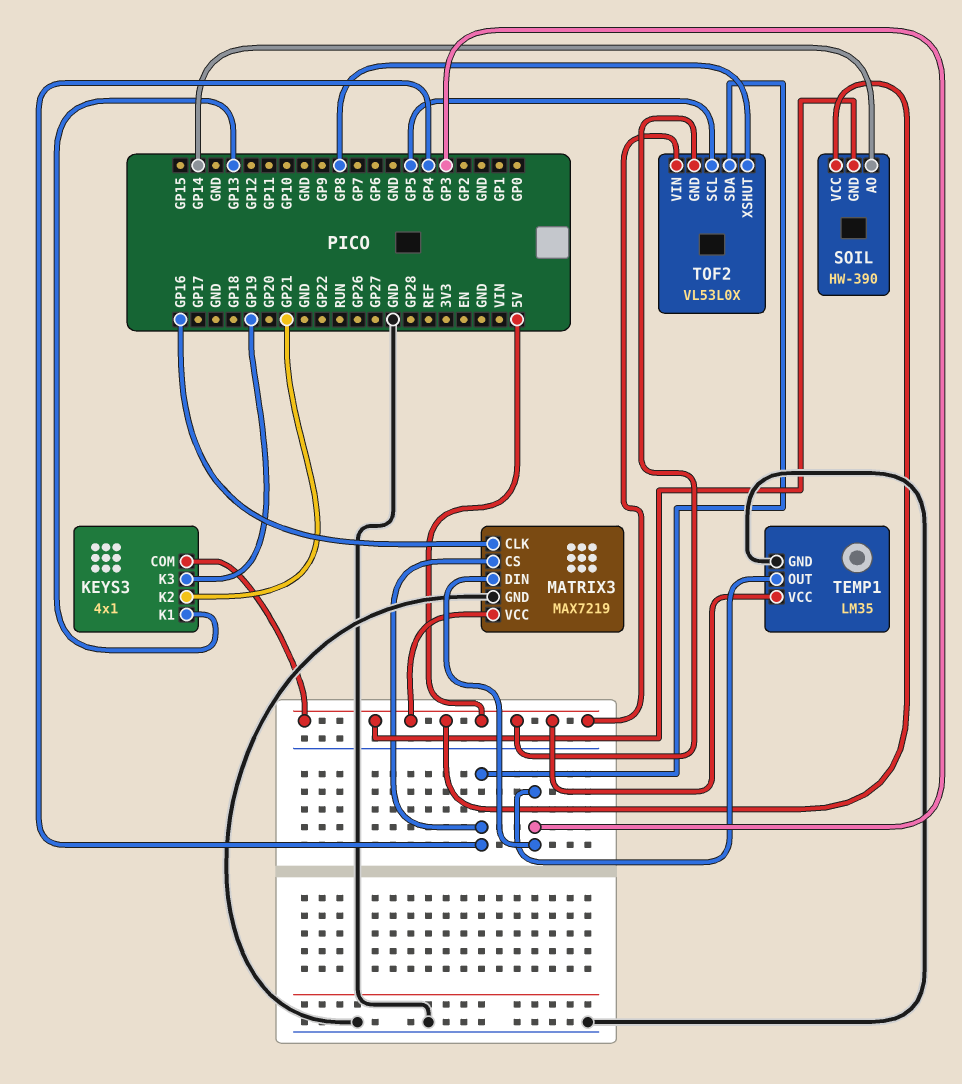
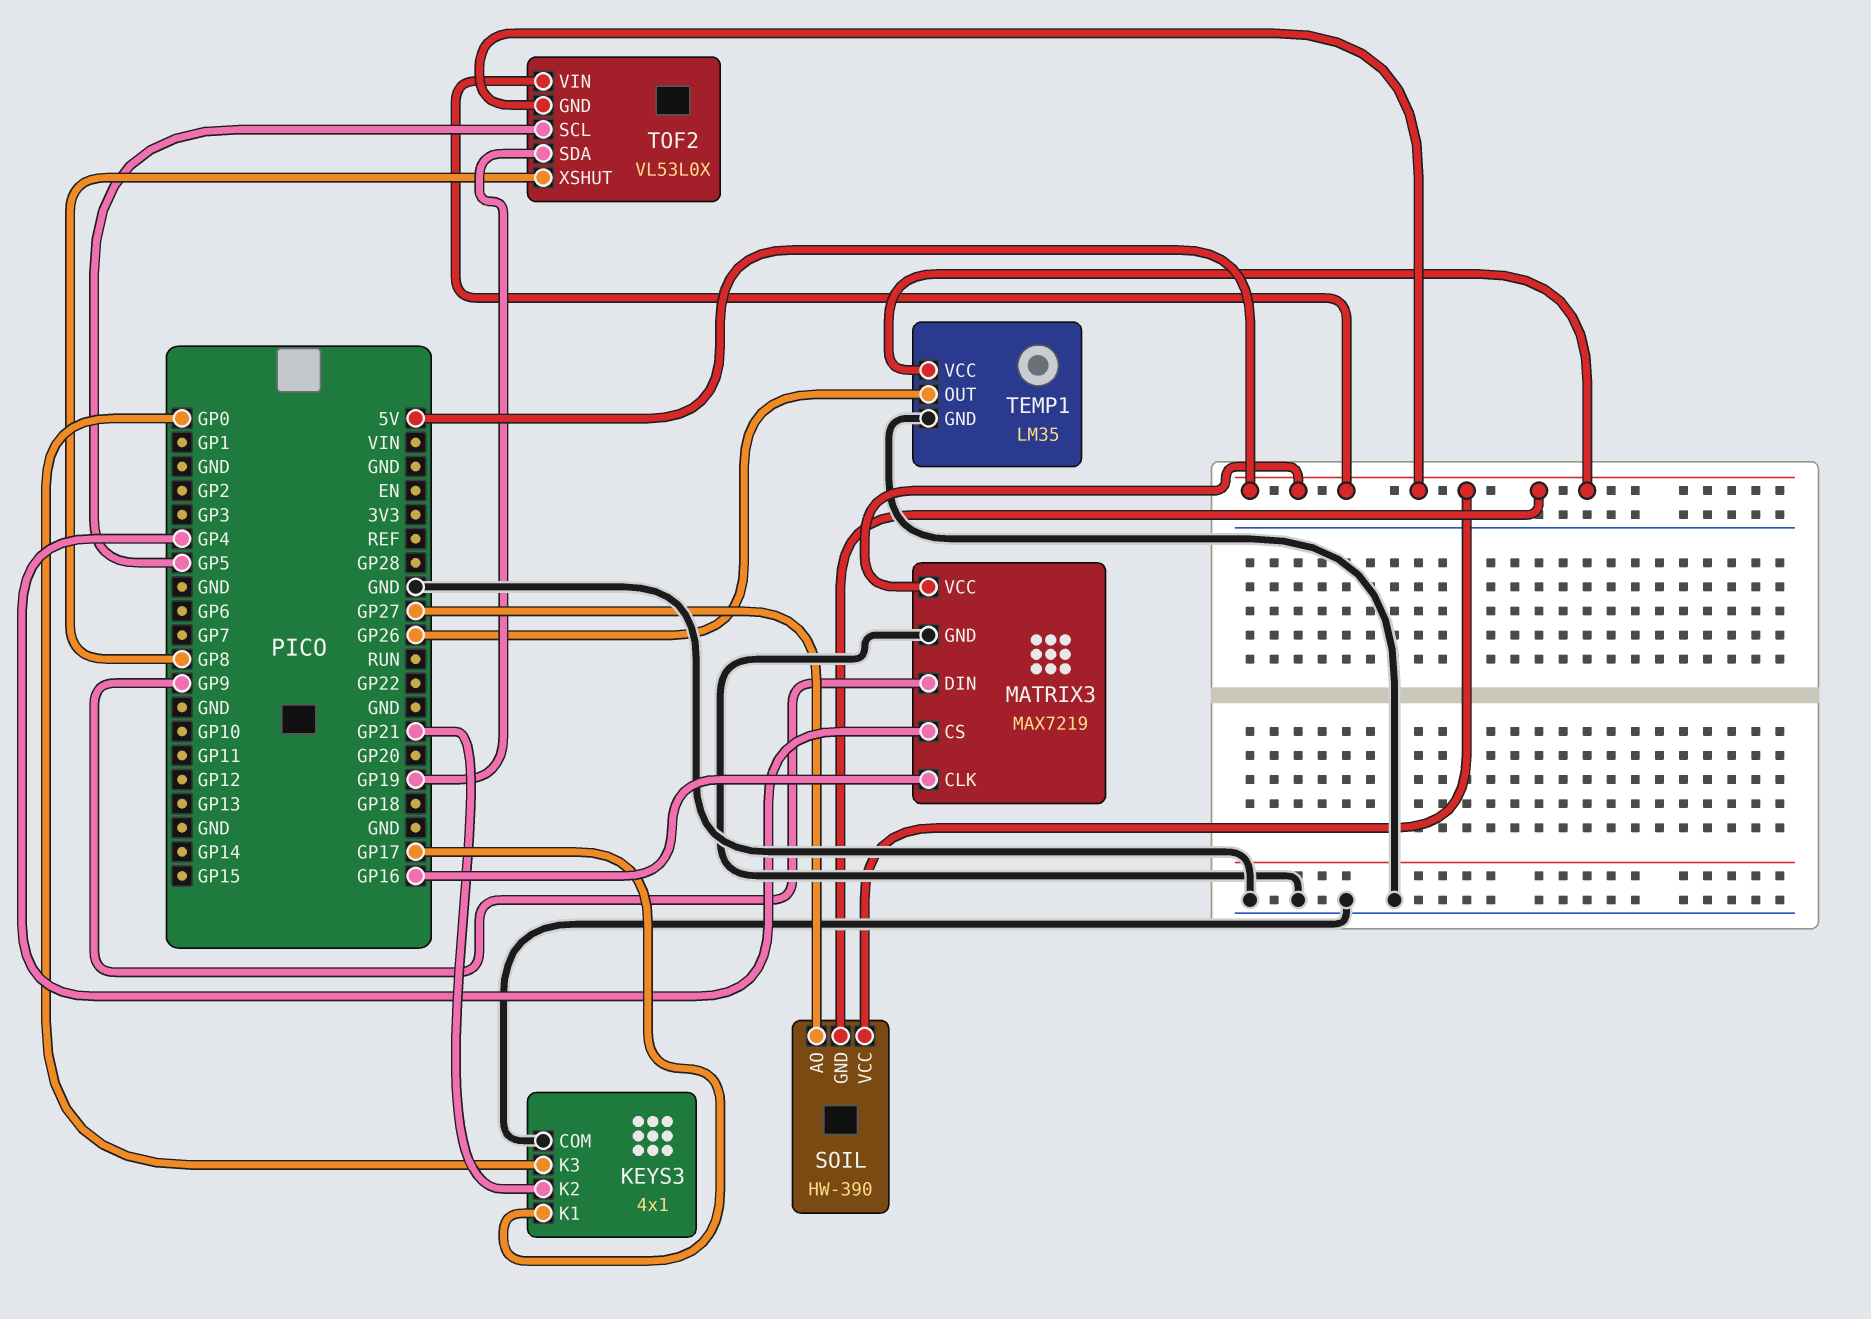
KEYS3 pin COM: 5V -> GND
KEYS3 pin K1: GP13 -> GP17
KEYS3 pin K3: GP19 -> GP0
MATRIX3 pin DIN: GP3 -> GP9
SOIL pin AO: GP14 -> GP27
TEMP1 pin OUT: GP3 -> GP26
TOF2 pin SDA: GP4 -> GP19

